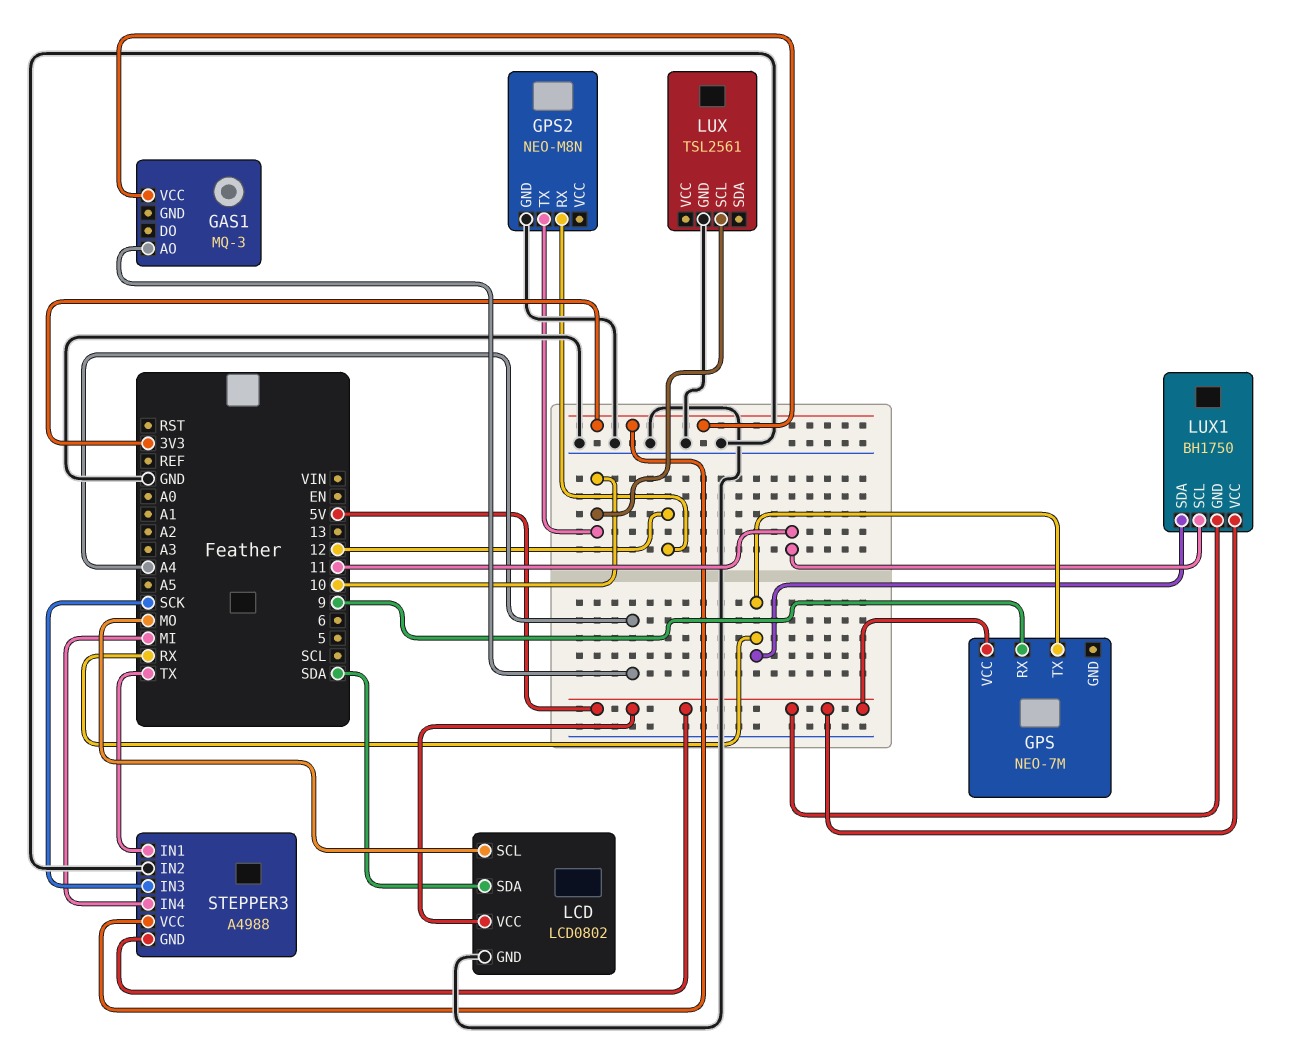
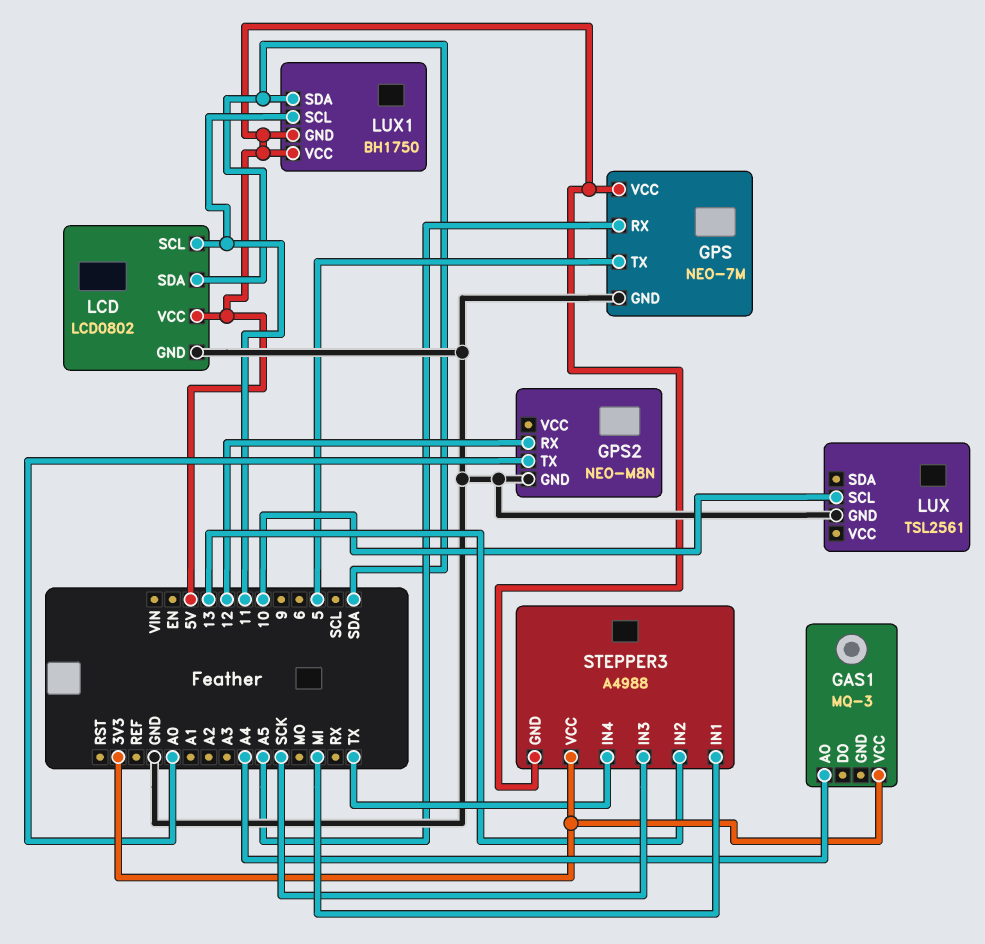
GPS pin GND: none -> GND
GPS pin RX: 9 -> A5
GPS pin TX: RX -> 5
GPS2 pin TX: 10 -> A0
LCD pin SCL: MO -> 11
LUX1 pin SDA: RX -> SDA
STEPPER3 pin IN1: TX -> MI
STEPPER3 pin IN2: GND -> 13
STEPPER3 pin IN4: MI -> TX

